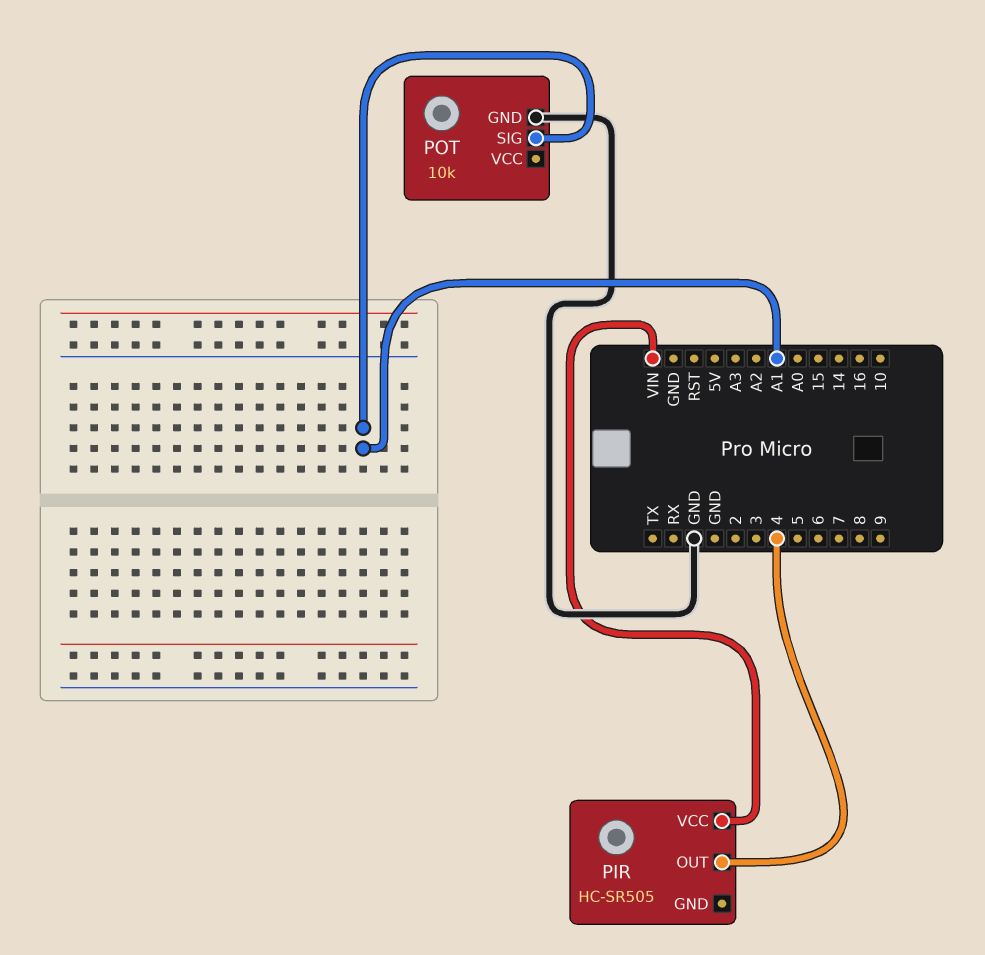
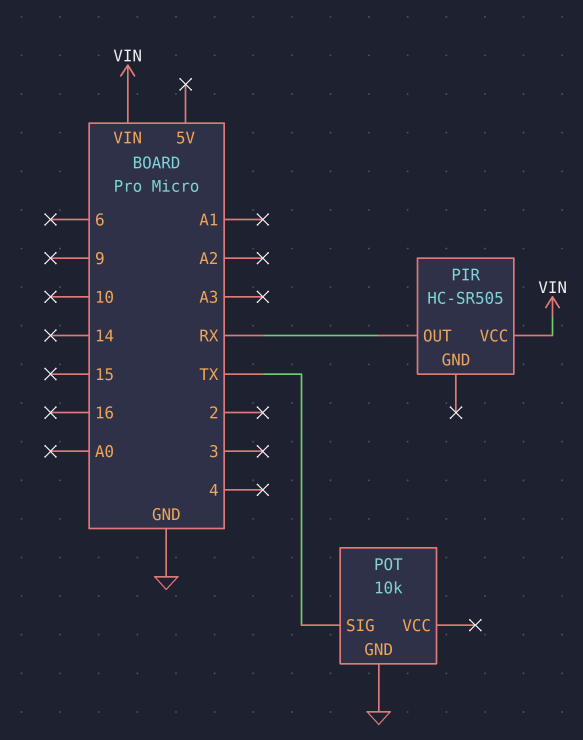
PIR pin OUT: 4 -> RX
POT pin SIG: A1 -> TX

